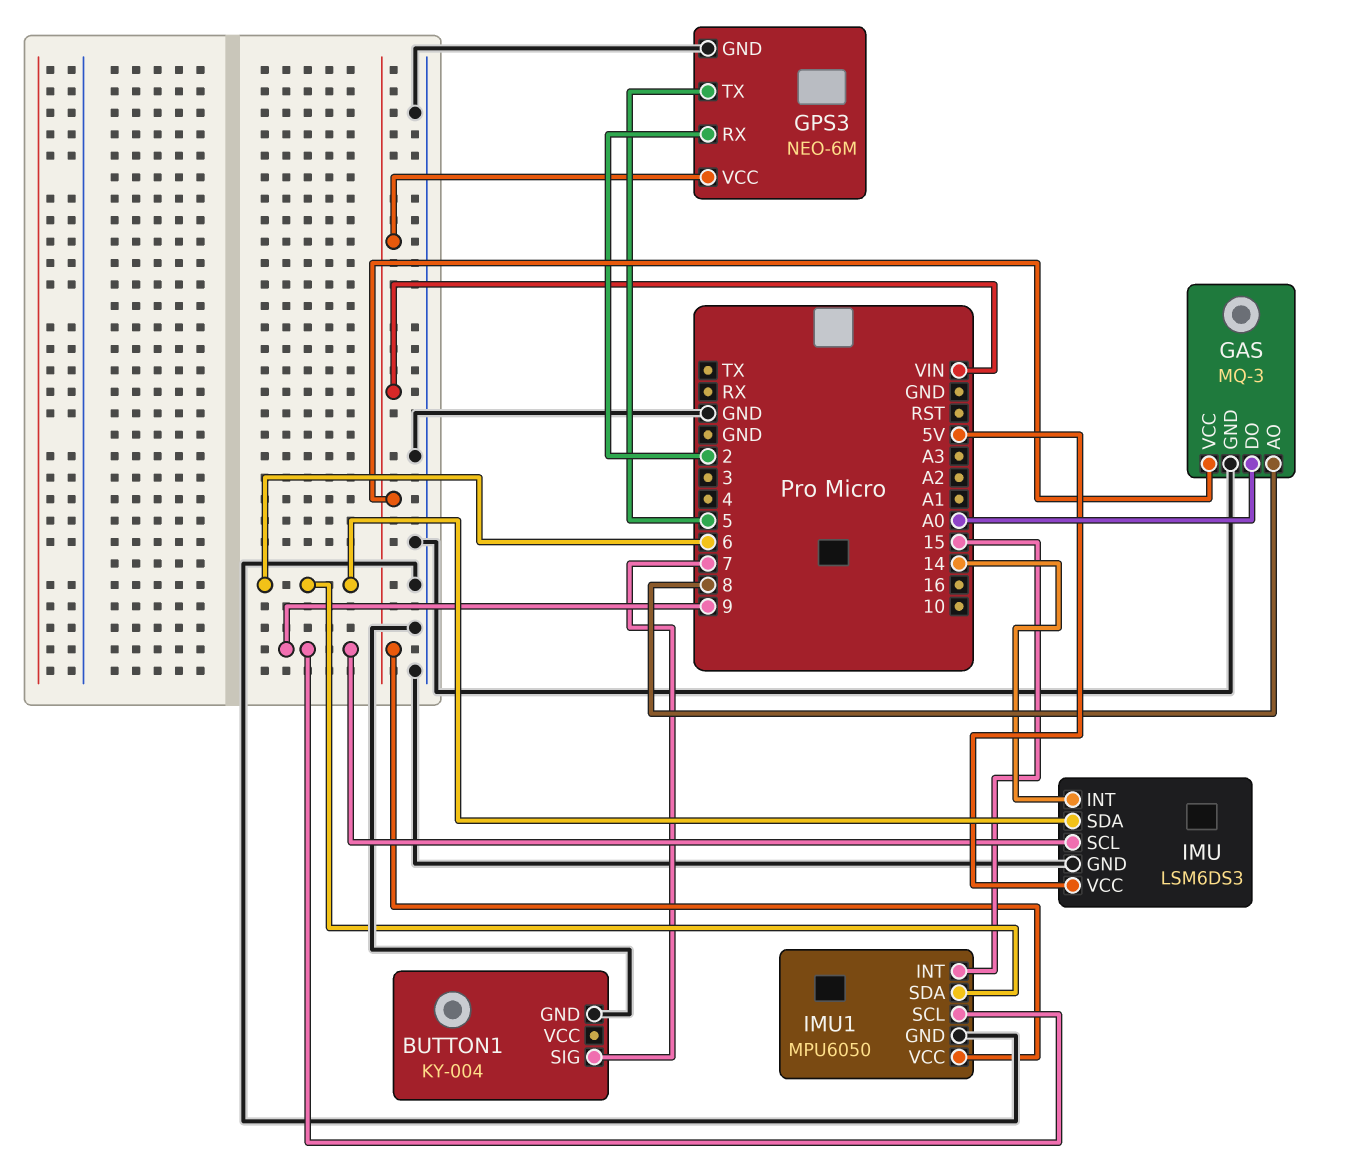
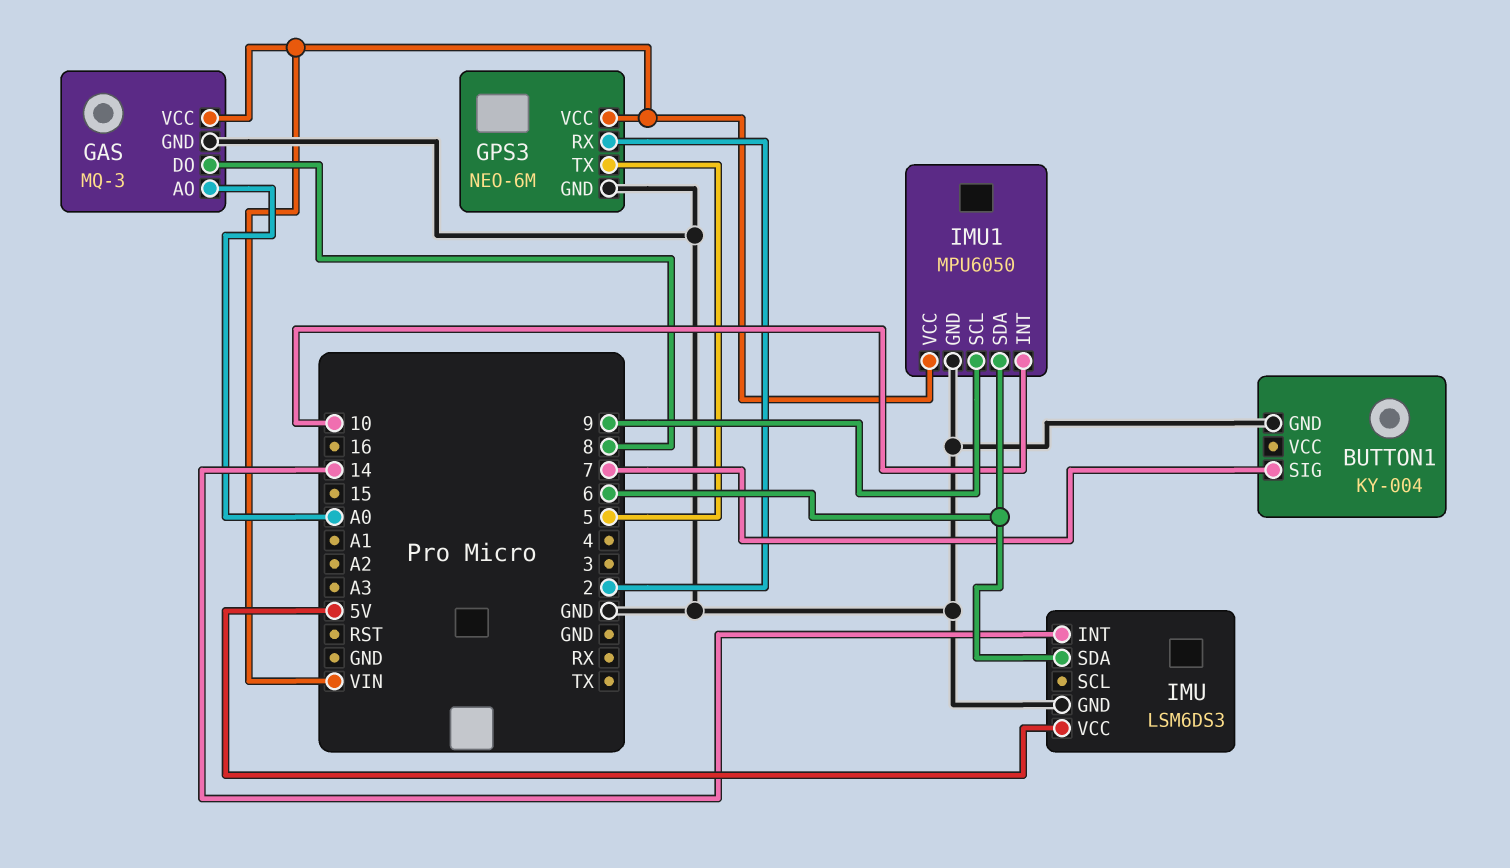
GAS pin AO: 8 -> A0
GAS pin DO: A0 -> 8
IMU pin SCL: 9 -> none
IMU1 pin INT: 15 -> 10

